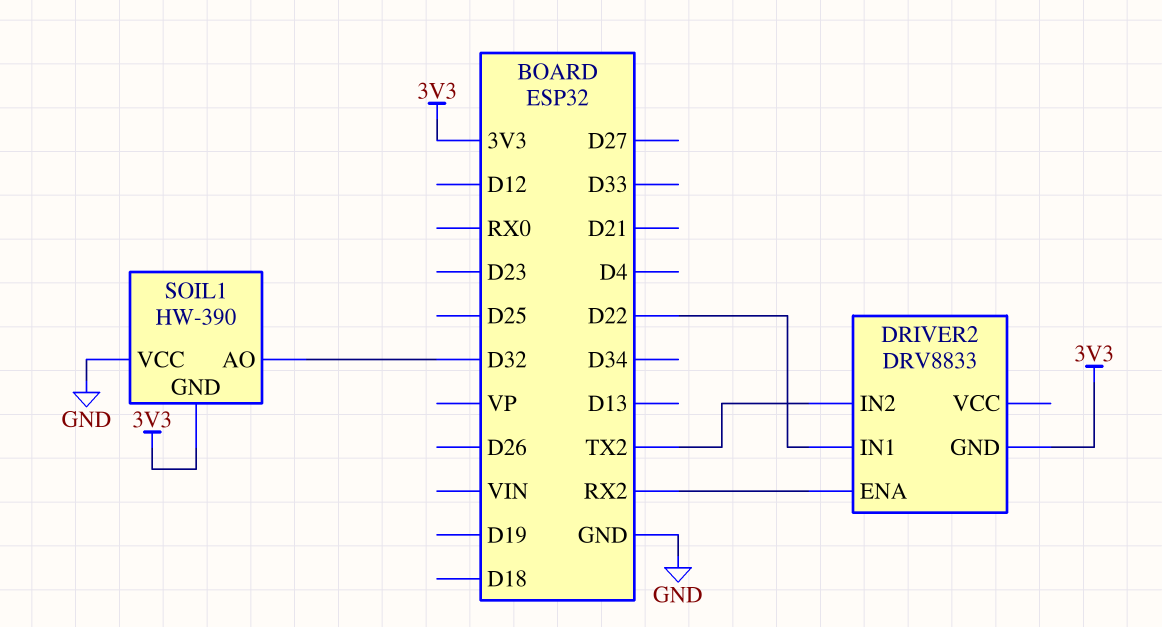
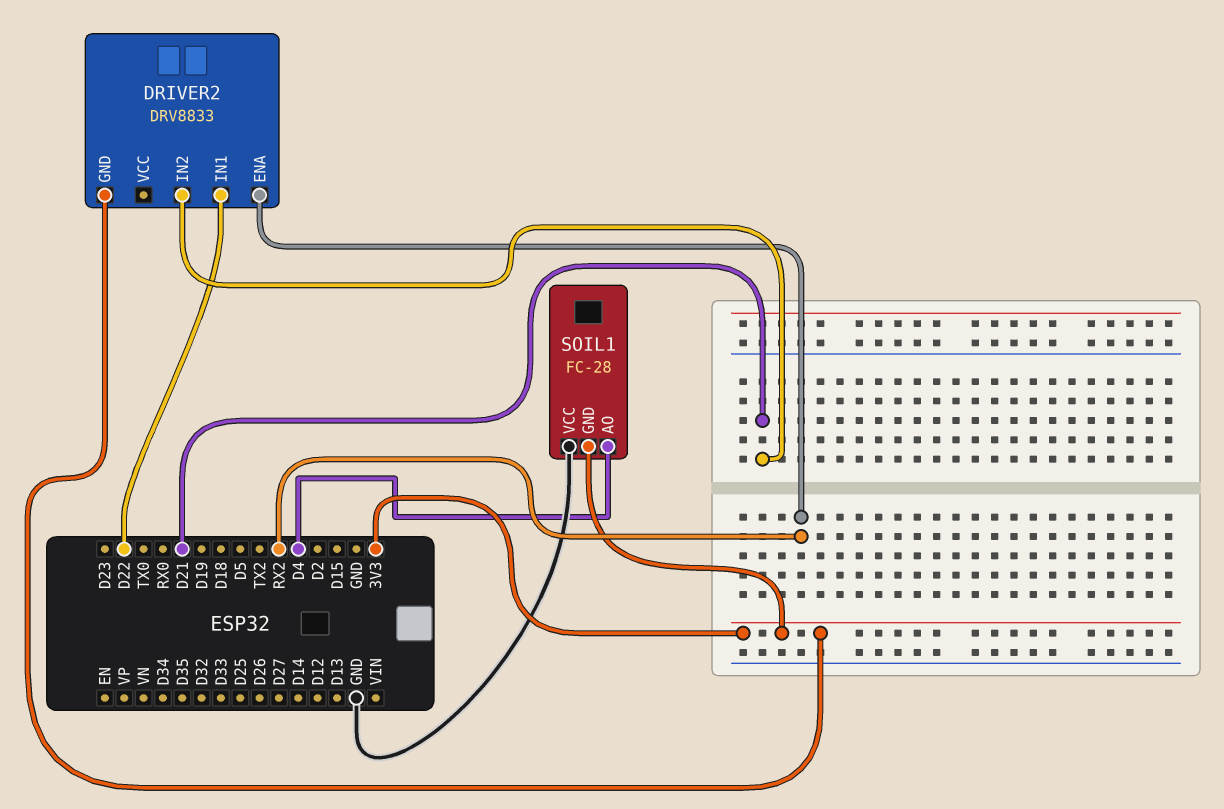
DRIVER2 pin IN2: TX2 -> D21
SOIL1: HW-390 -> FC-28
SOIL1 pin AO: D32 -> D4

